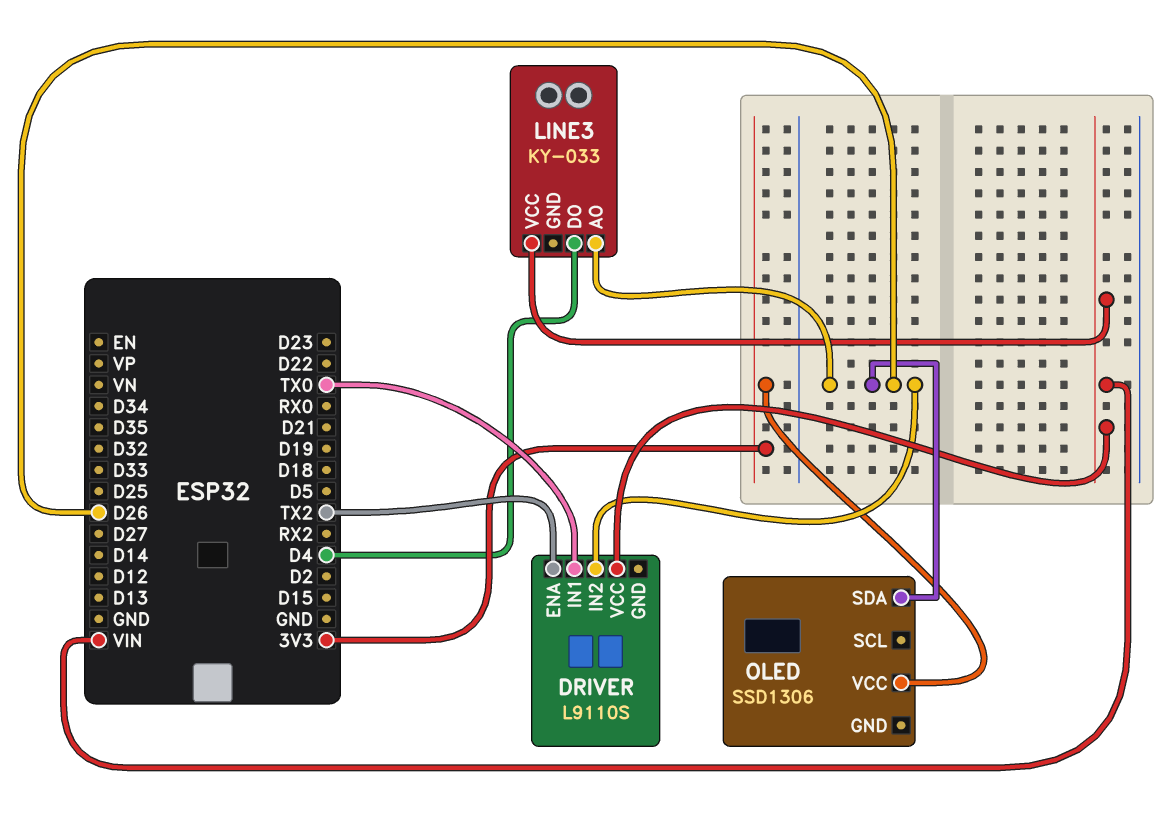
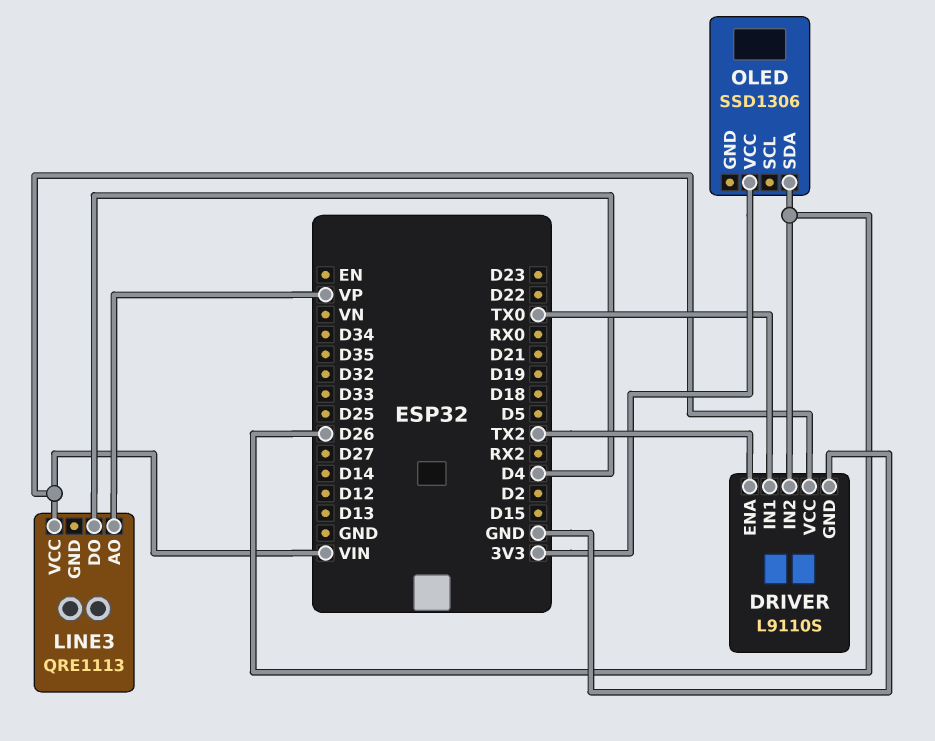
DRIVER pin GND: none -> GND
LINE3: KY-033 -> QRE1113
LINE3 pin AO: D26 -> VP

